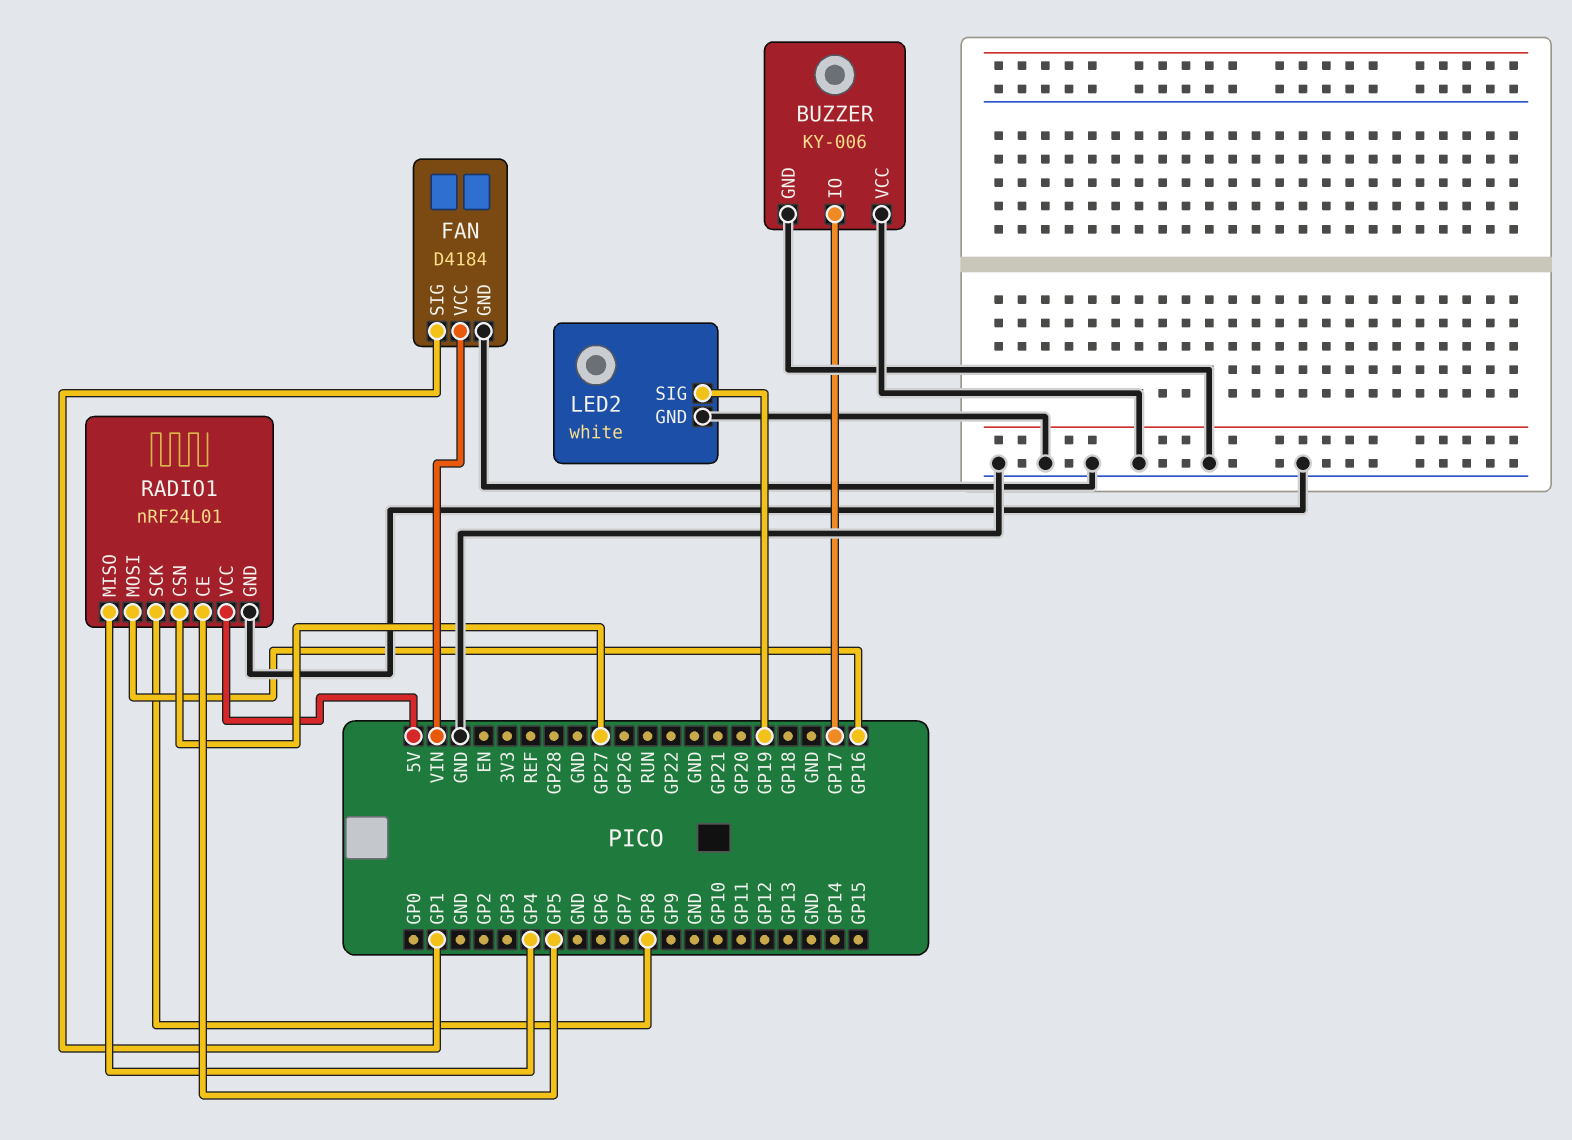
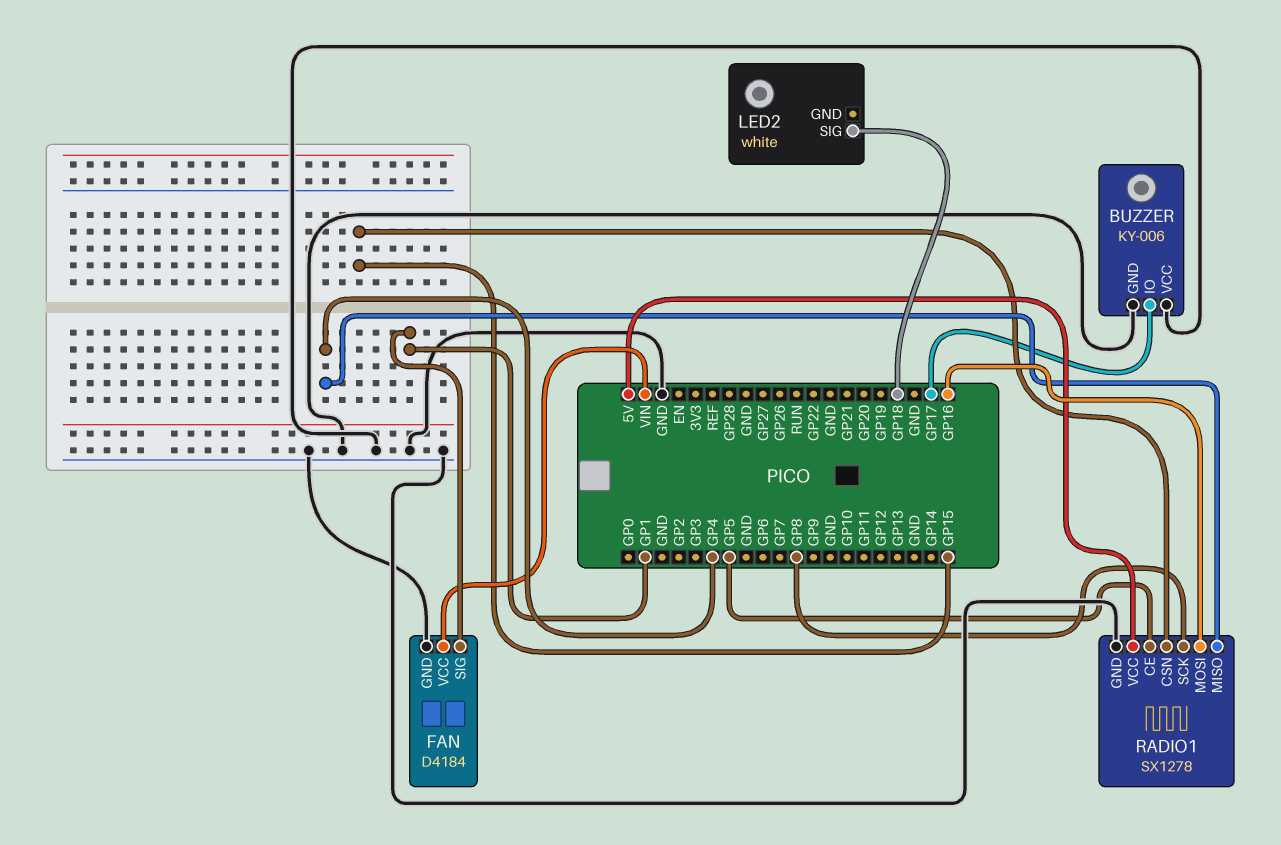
LED2 pin GND: GND -> none
LED2 pin SIG: GP19 -> GP18
RADIO1: nRF24L01 -> SX1278
RADIO1 pin CSN: GP27 -> GP15

